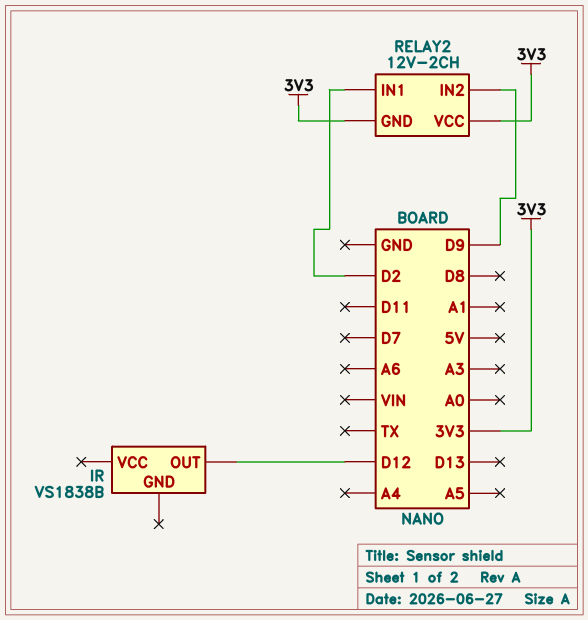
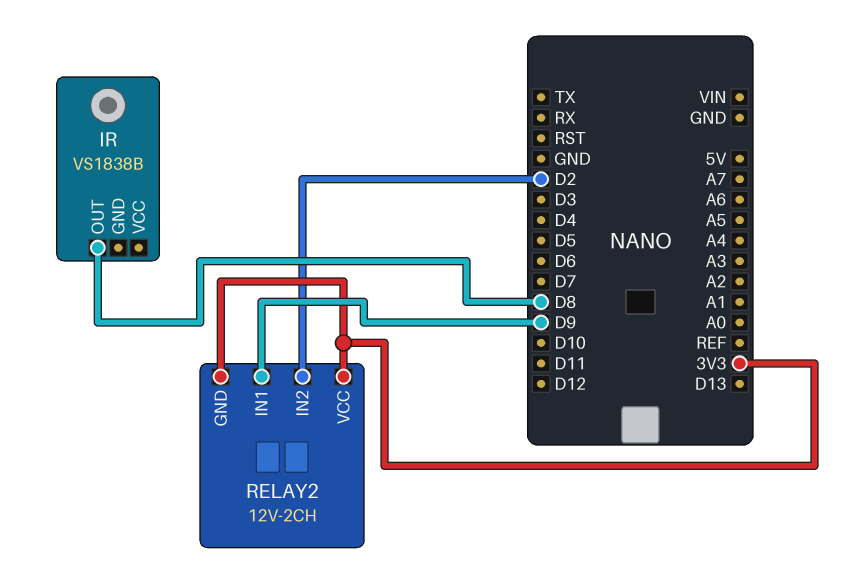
IR pin OUT: D12 -> D8
RELAY2 pin IN1: D2 -> D9
RELAY2 pin IN2: D9 -> D2

